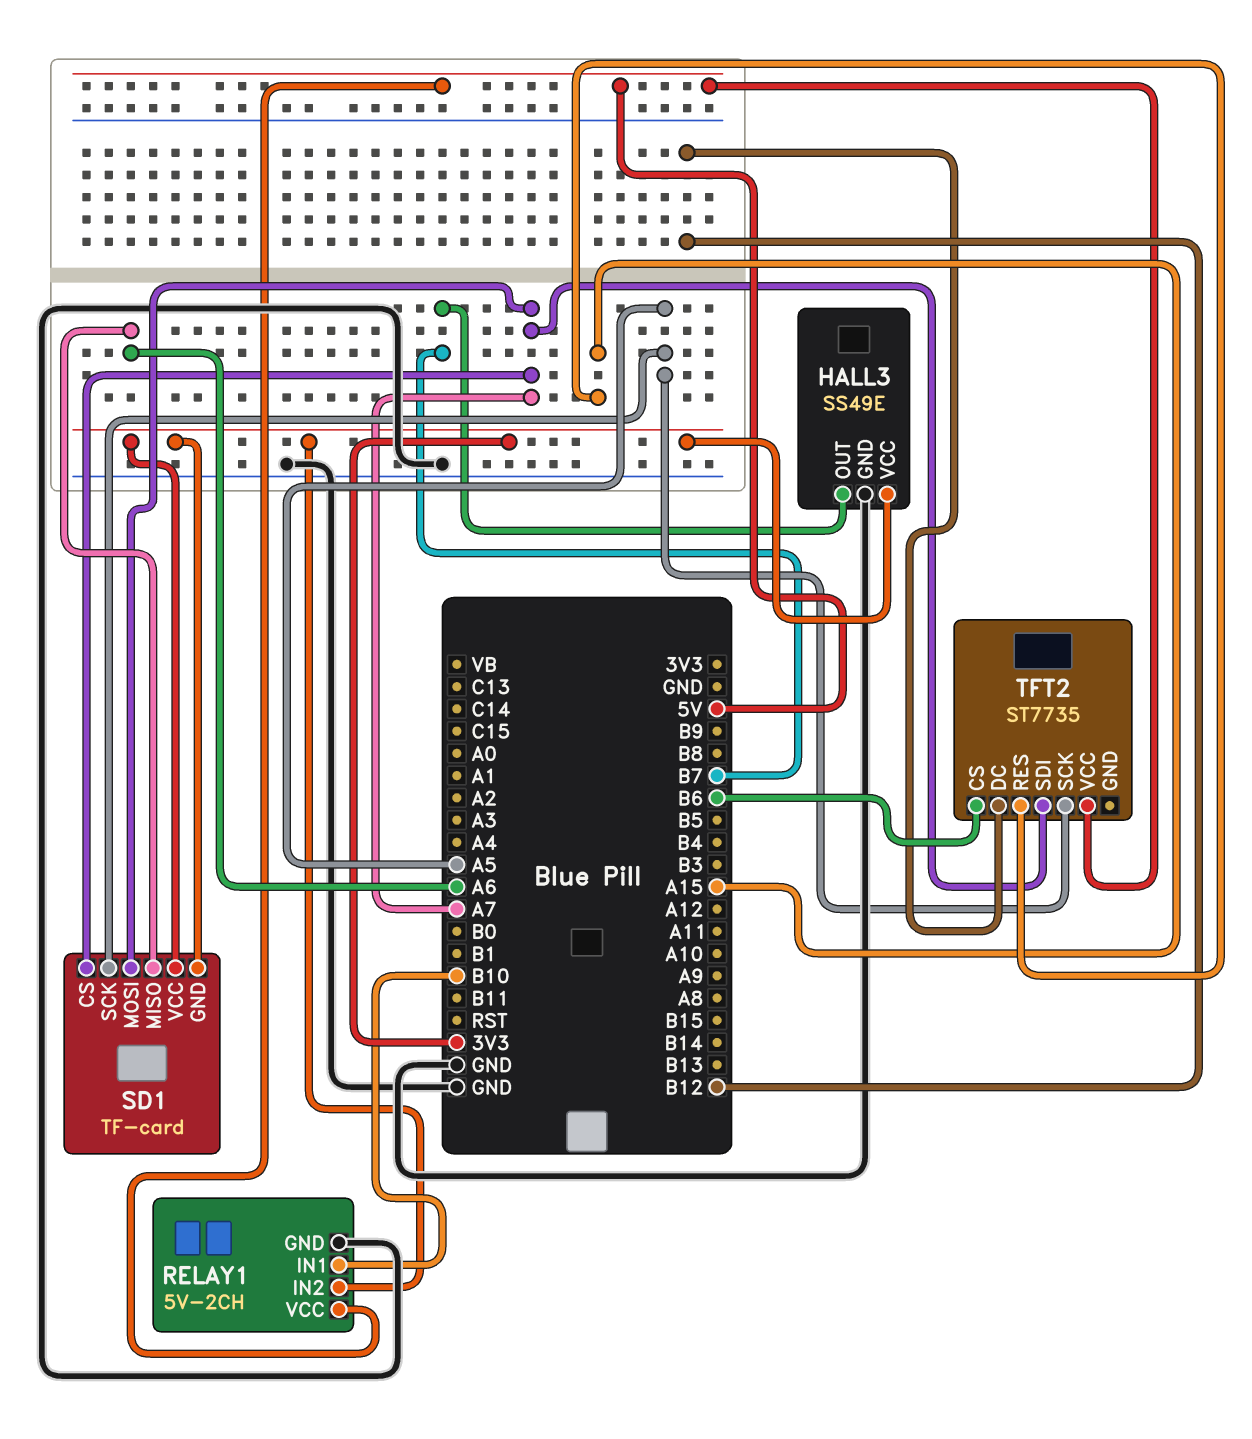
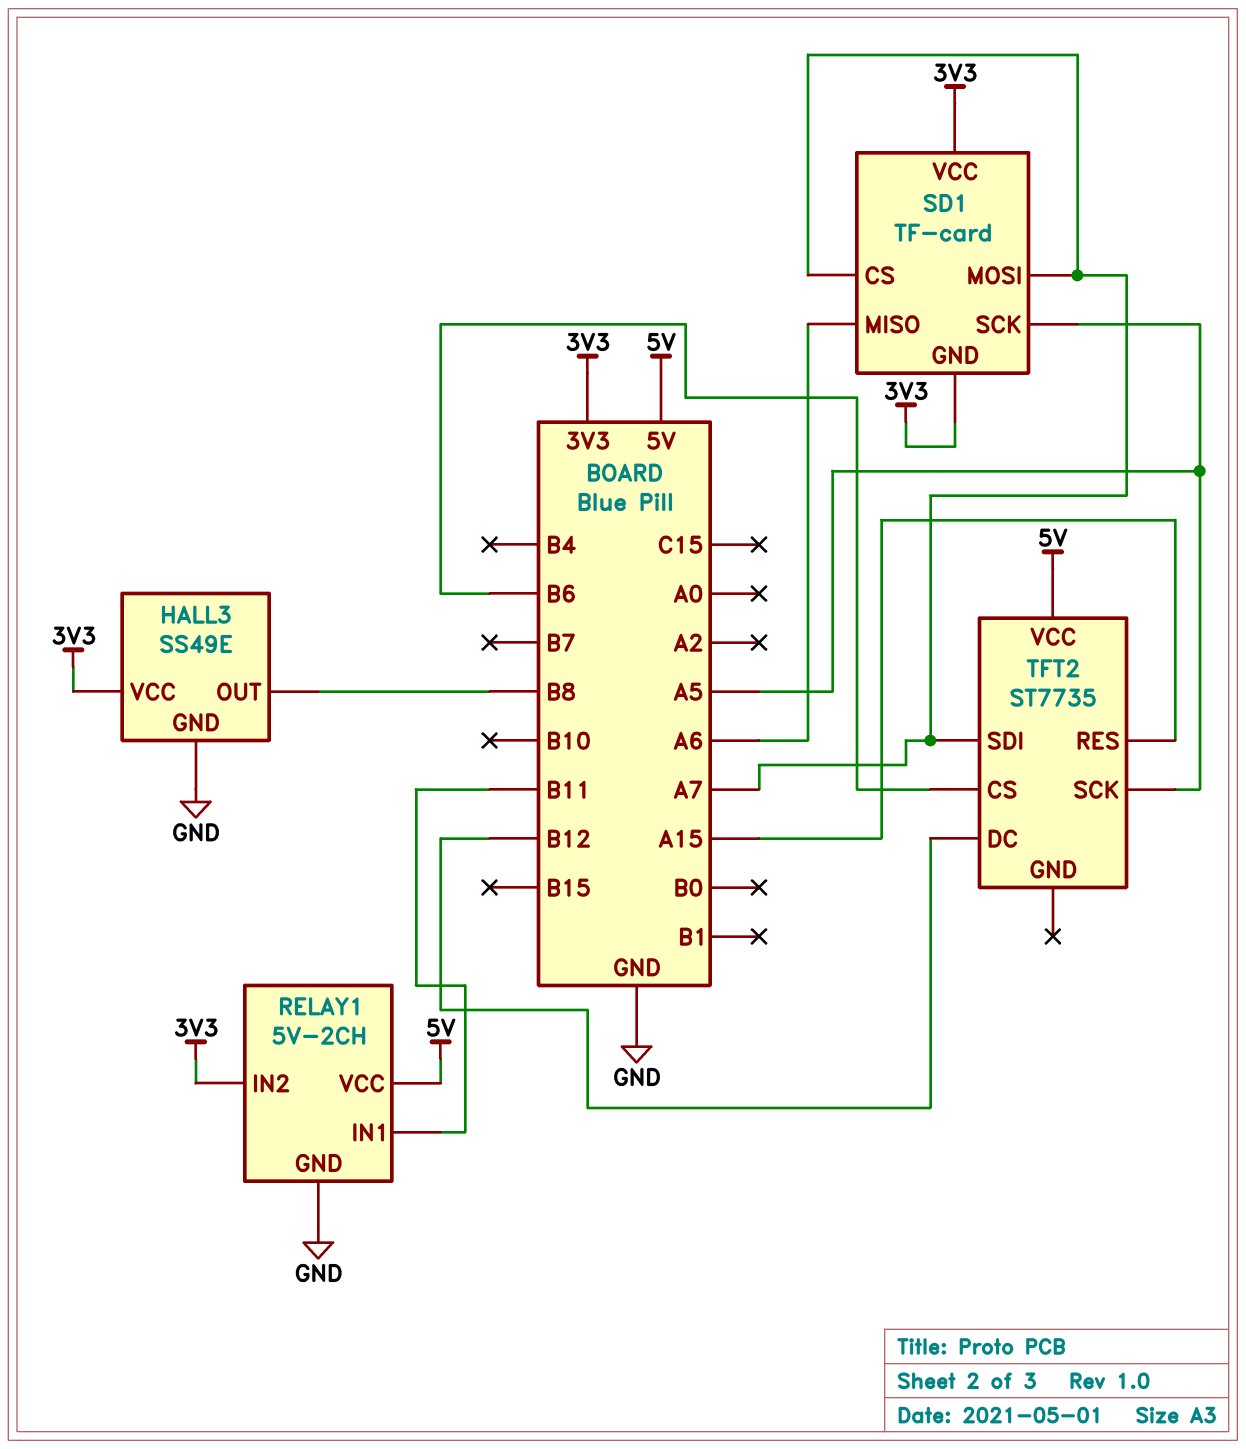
HALL3 pin OUT: B7 -> B8
RELAY1 pin IN1: B10 -> B11

